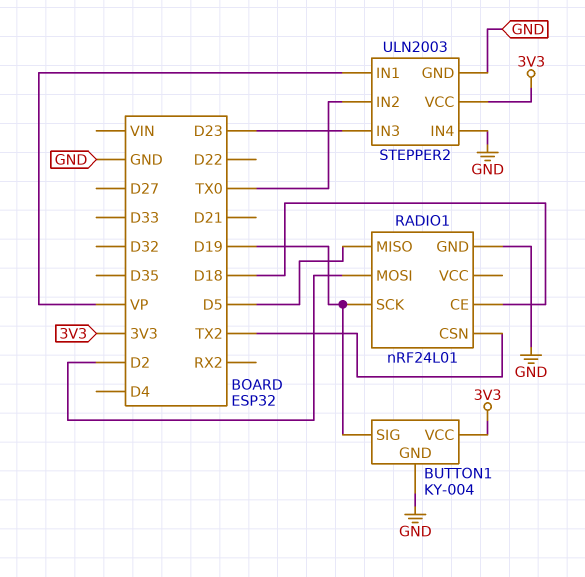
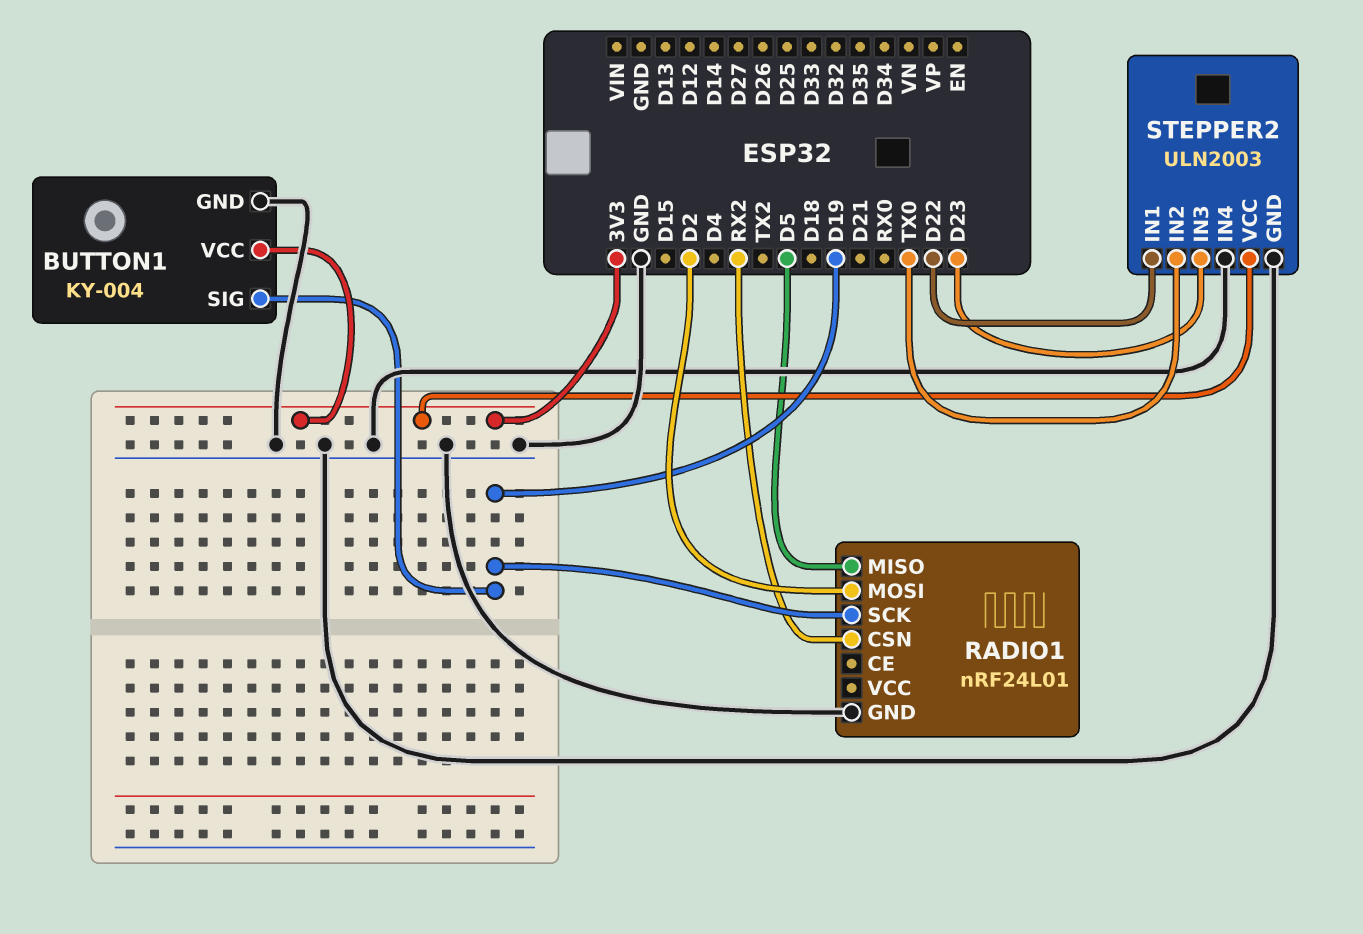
RADIO1 pin CE: D18 -> none
RADIO1 pin CSN: TX2 -> RX2
STEPPER2 pin IN1: VP -> D22

